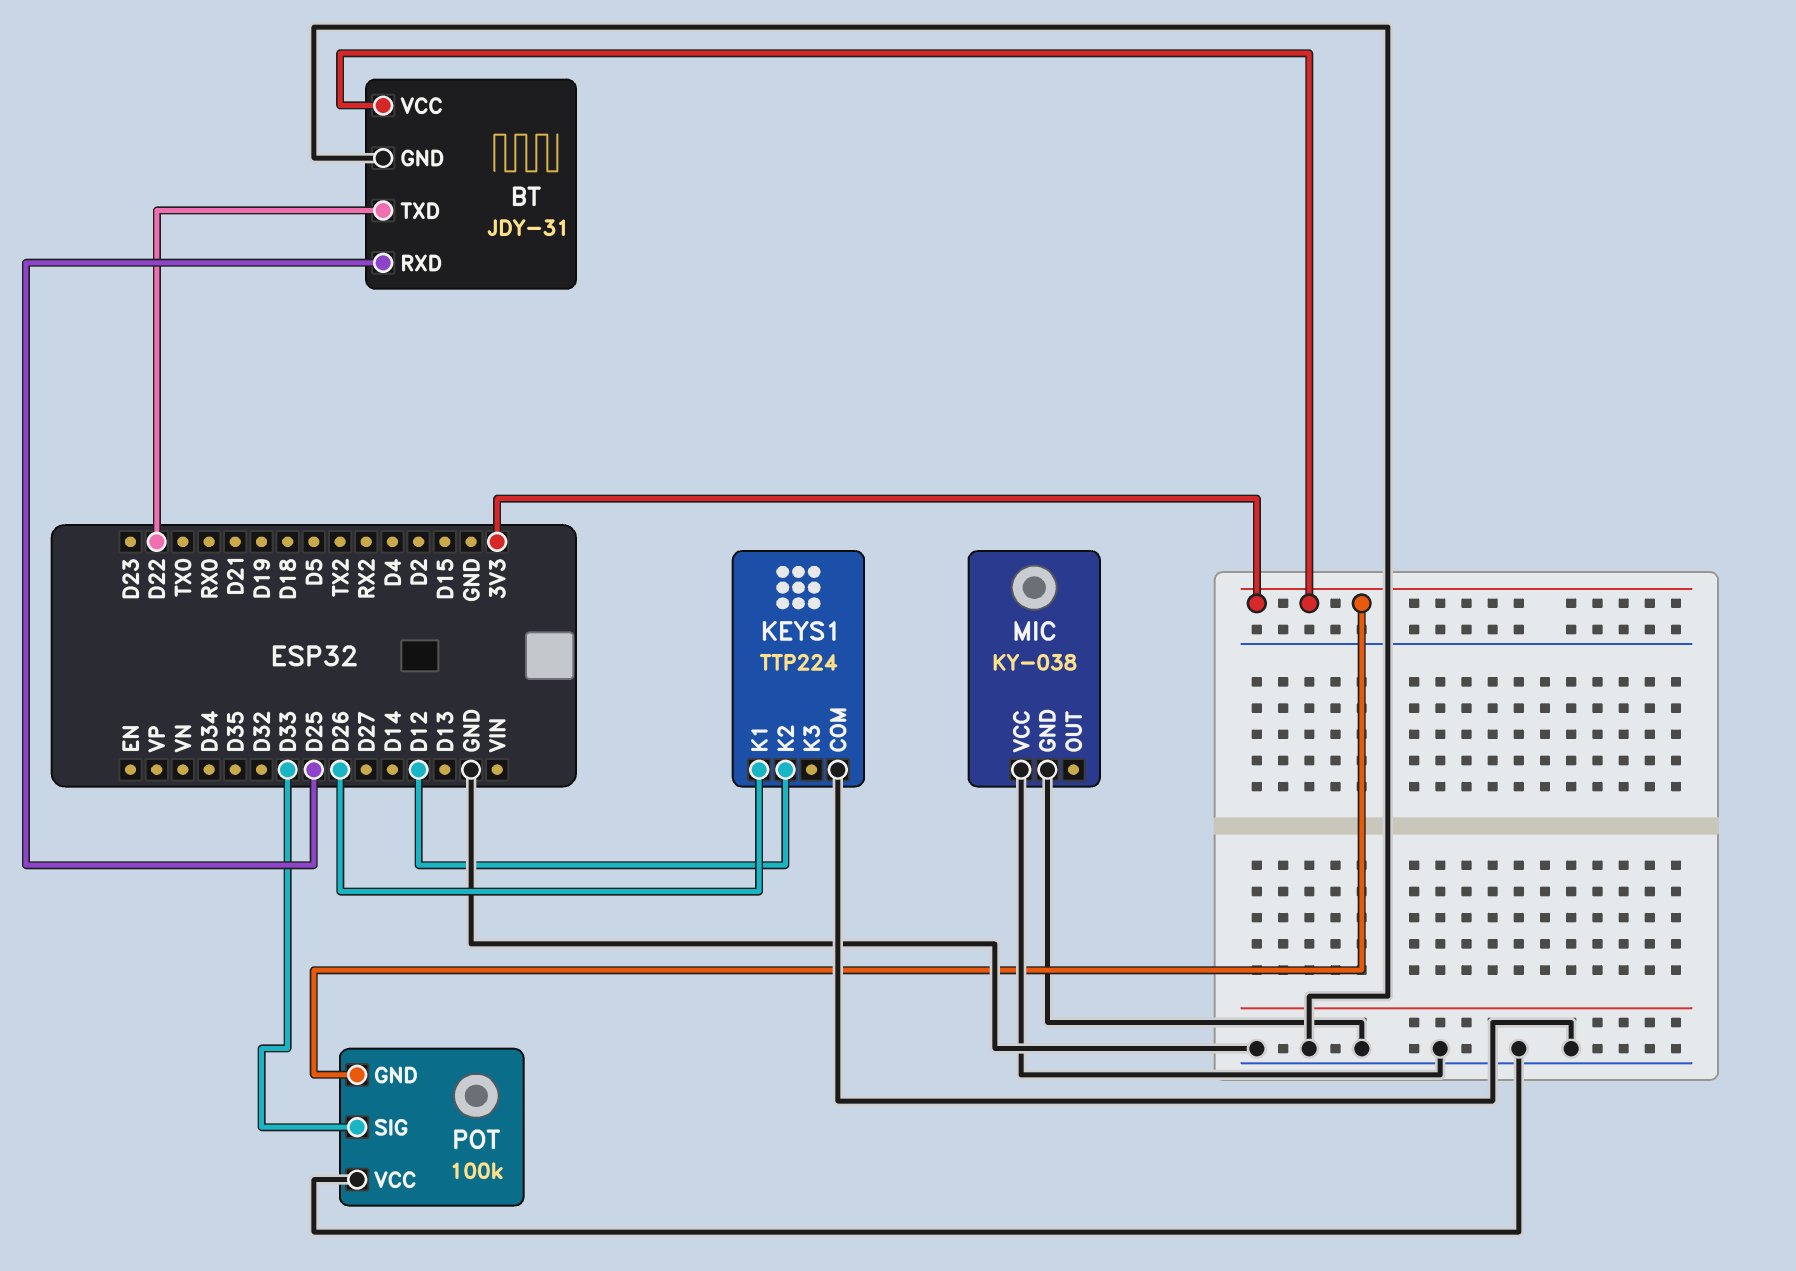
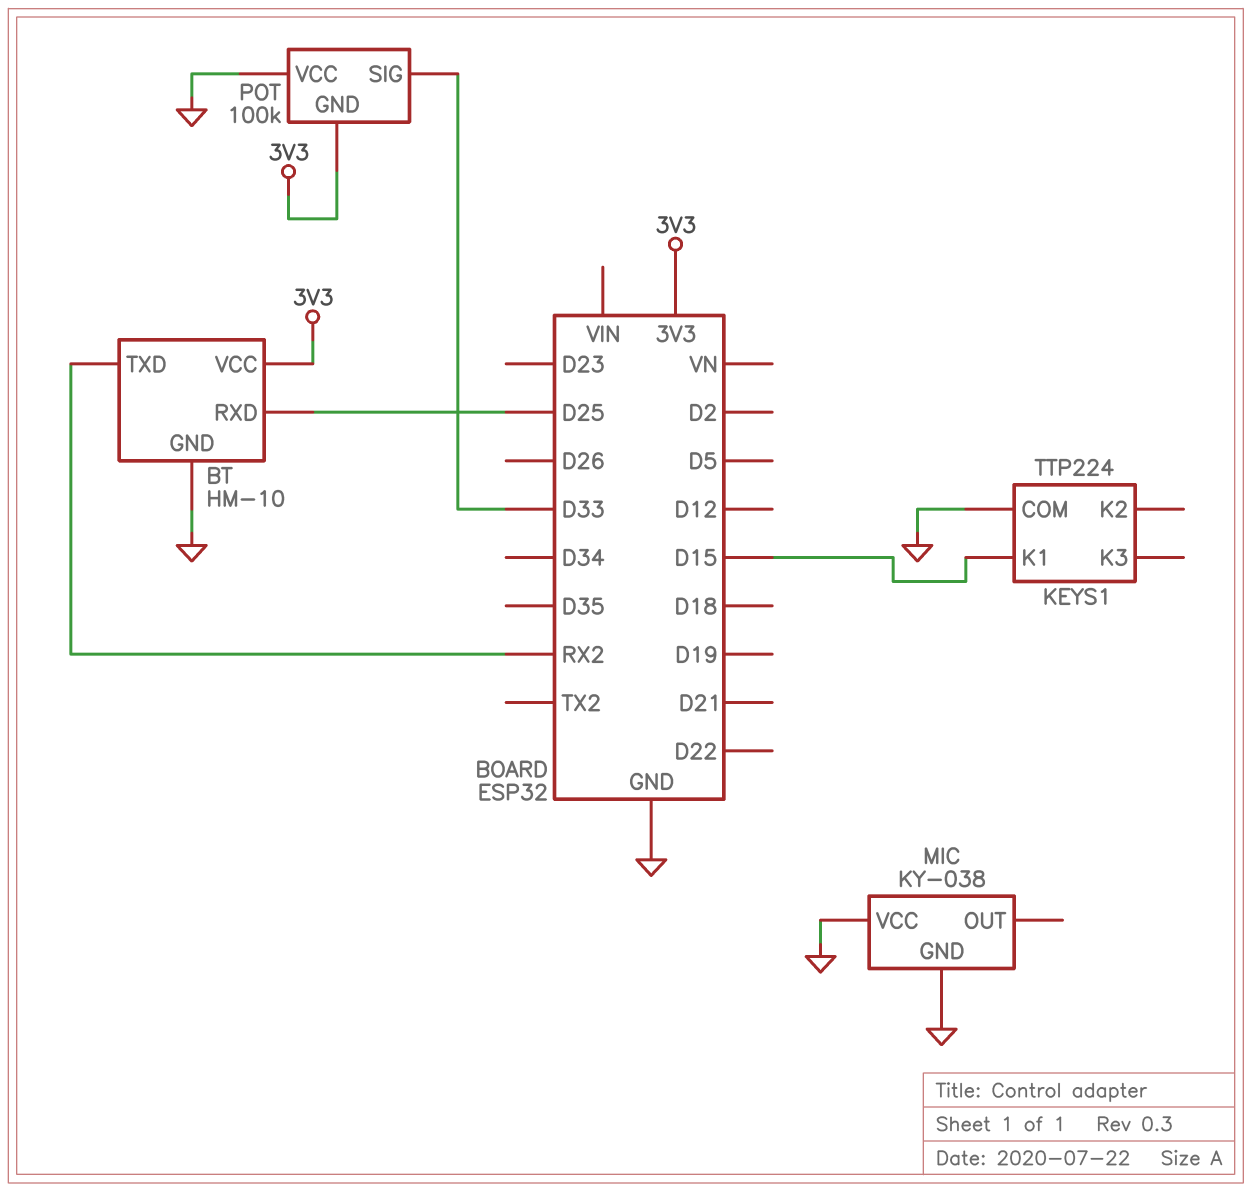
BT: JDY-31 -> HM-10
BT pin TXD: D22 -> RX2
KEYS1 pin K1: D26 -> D15
KEYS1 pin K2: D12 -> none

